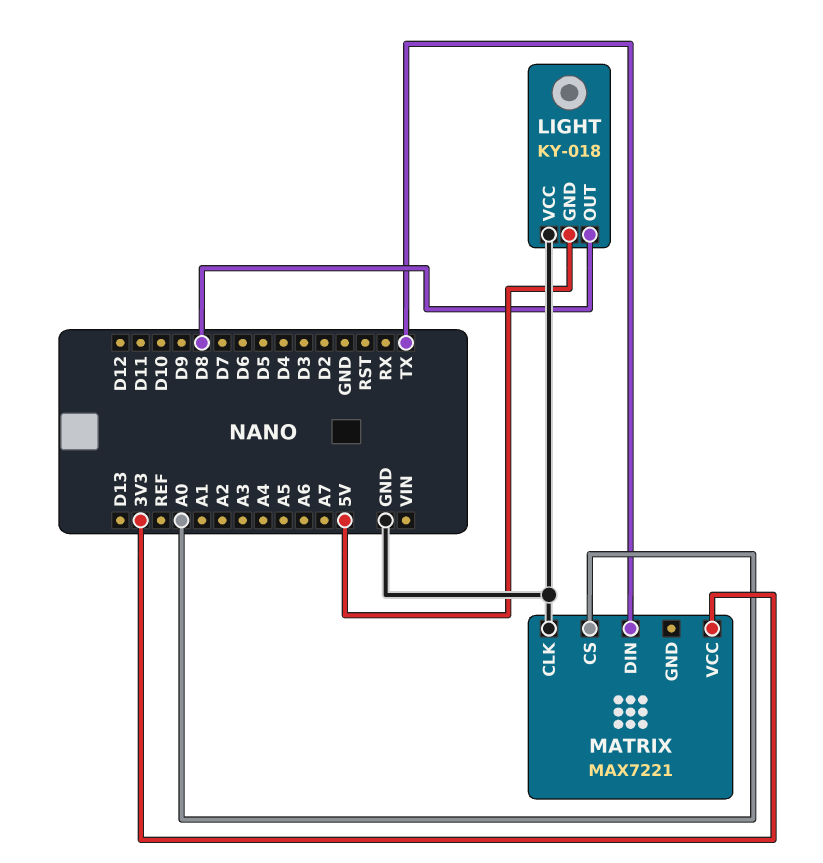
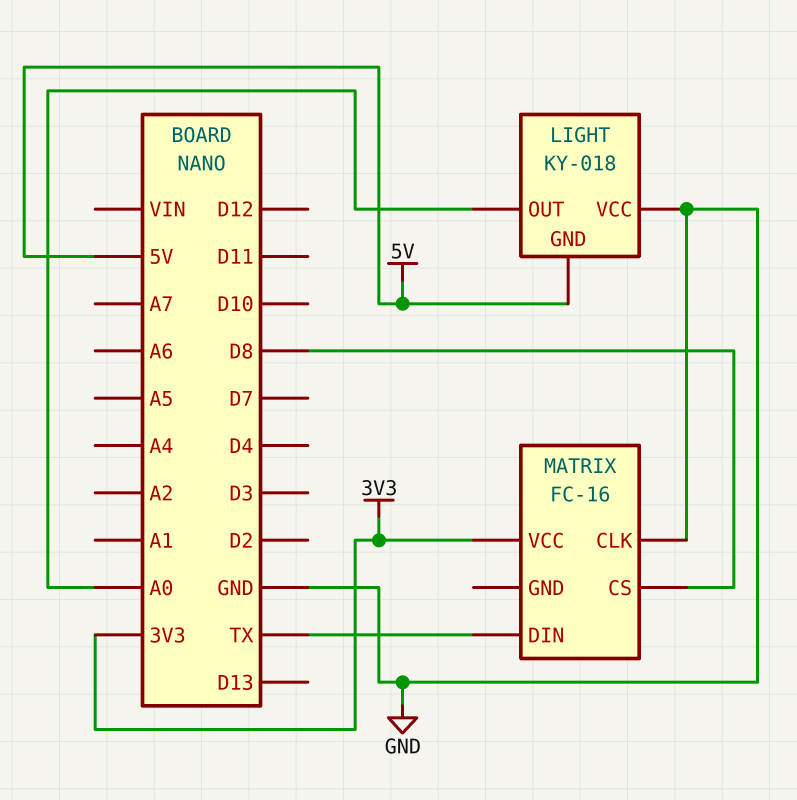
LIGHT pin OUT: D8 -> A0
MATRIX: MAX7221 -> FC-16
MATRIX pin CS: A0 -> D8

